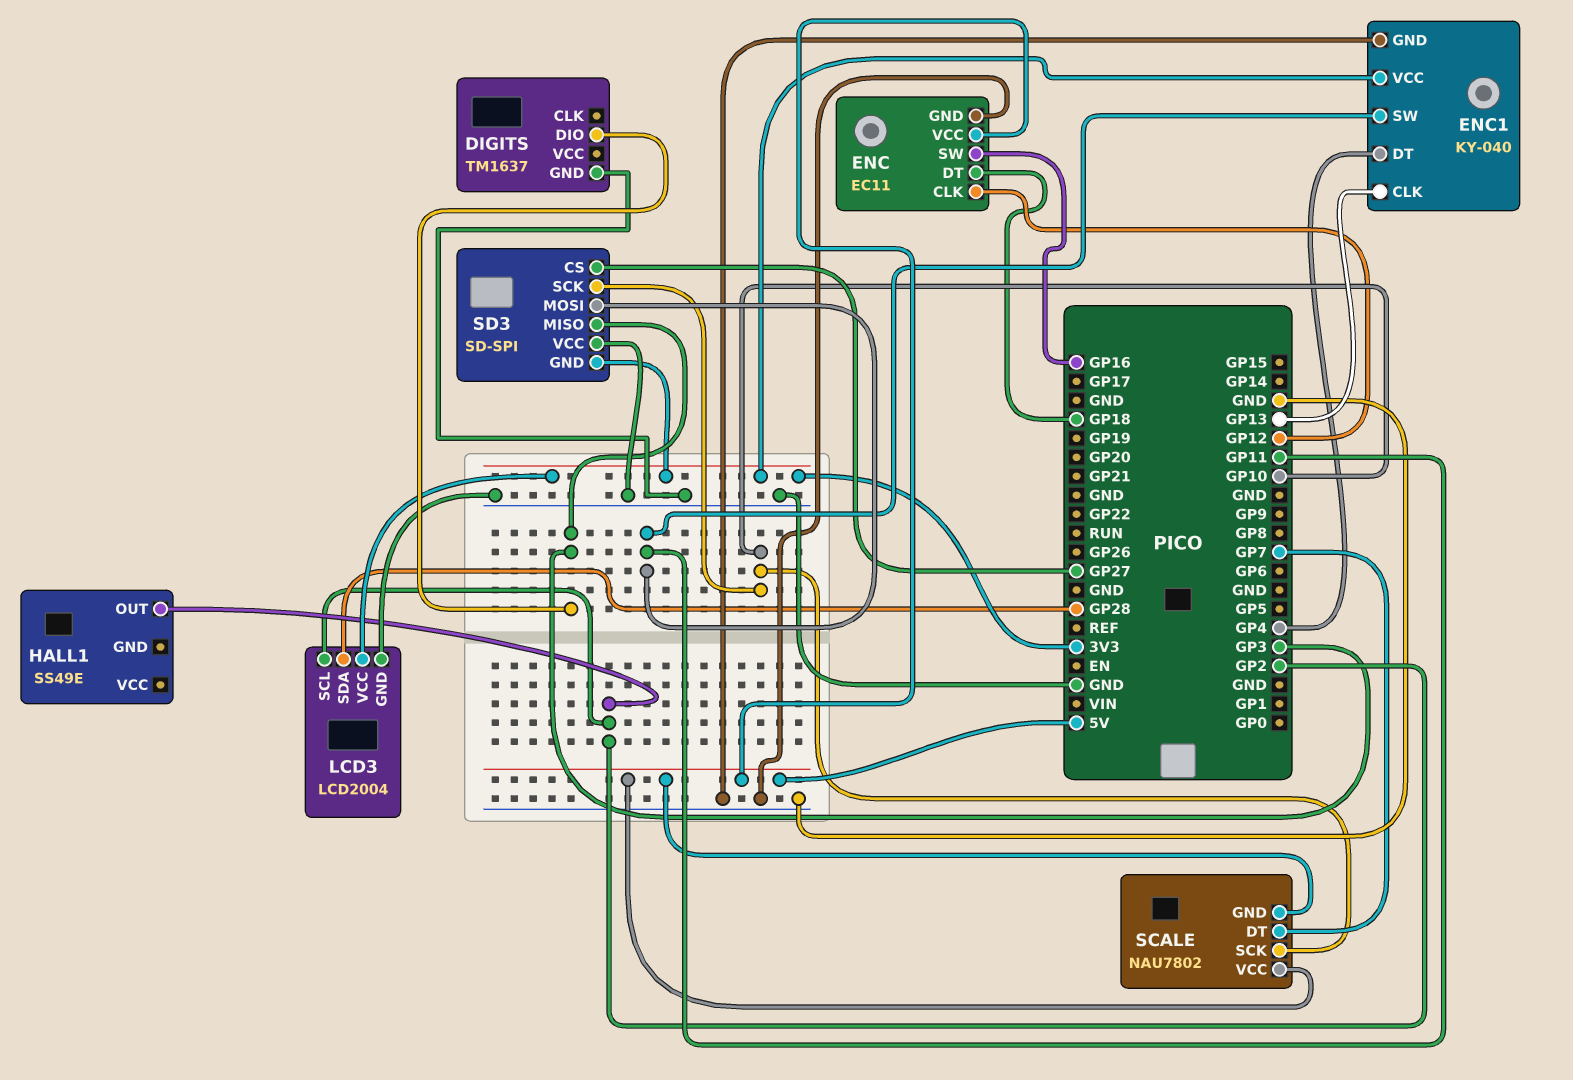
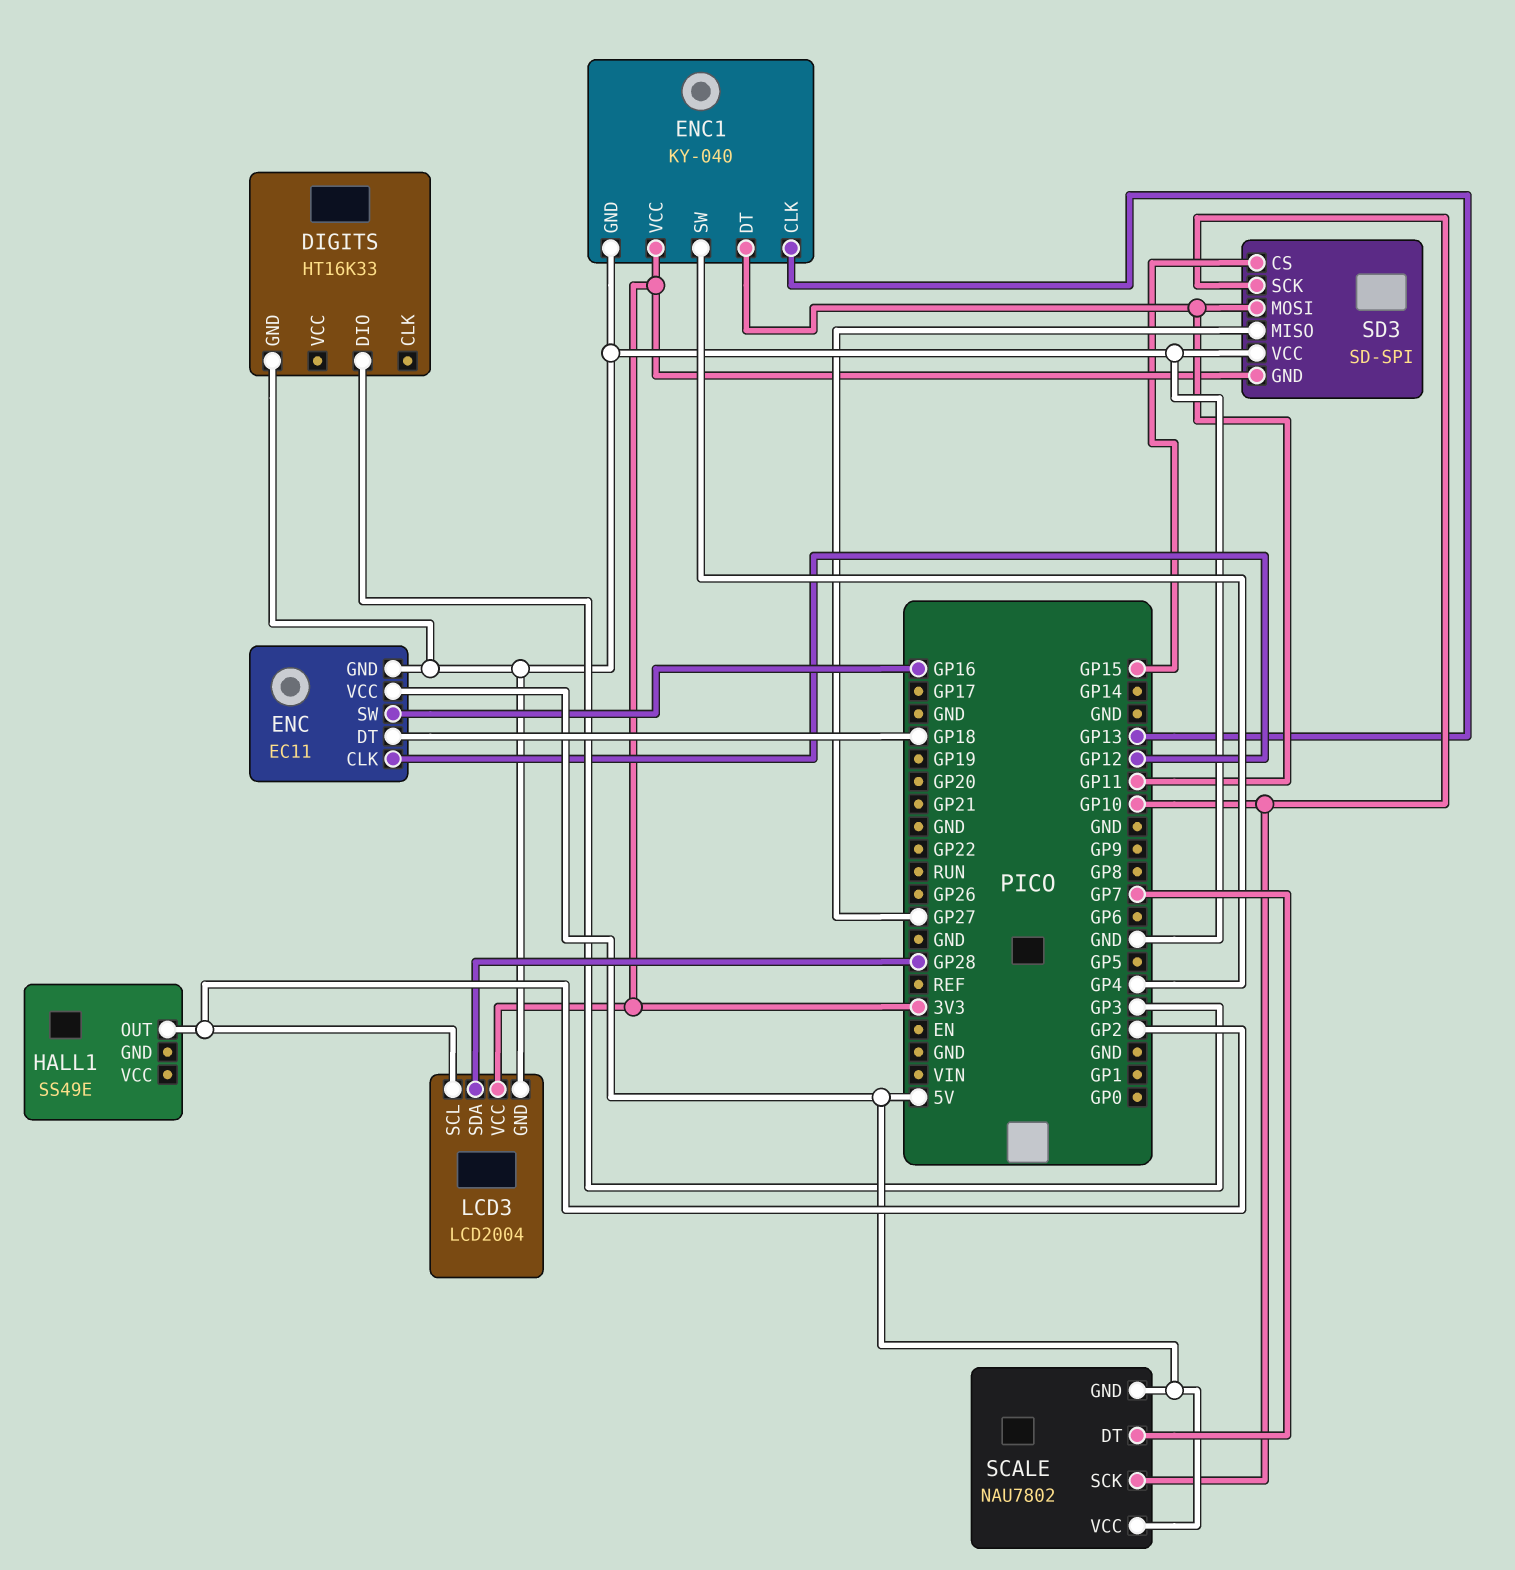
DIGITS: TM1637 -> HT16K33
ENC1 pin DT: GP4 -> GP11
ENC1 pin SW: GP11 -> GP4
SD3 pin CS: GP27 -> GP15
SD3 pin MISO: GP3 -> GP27

